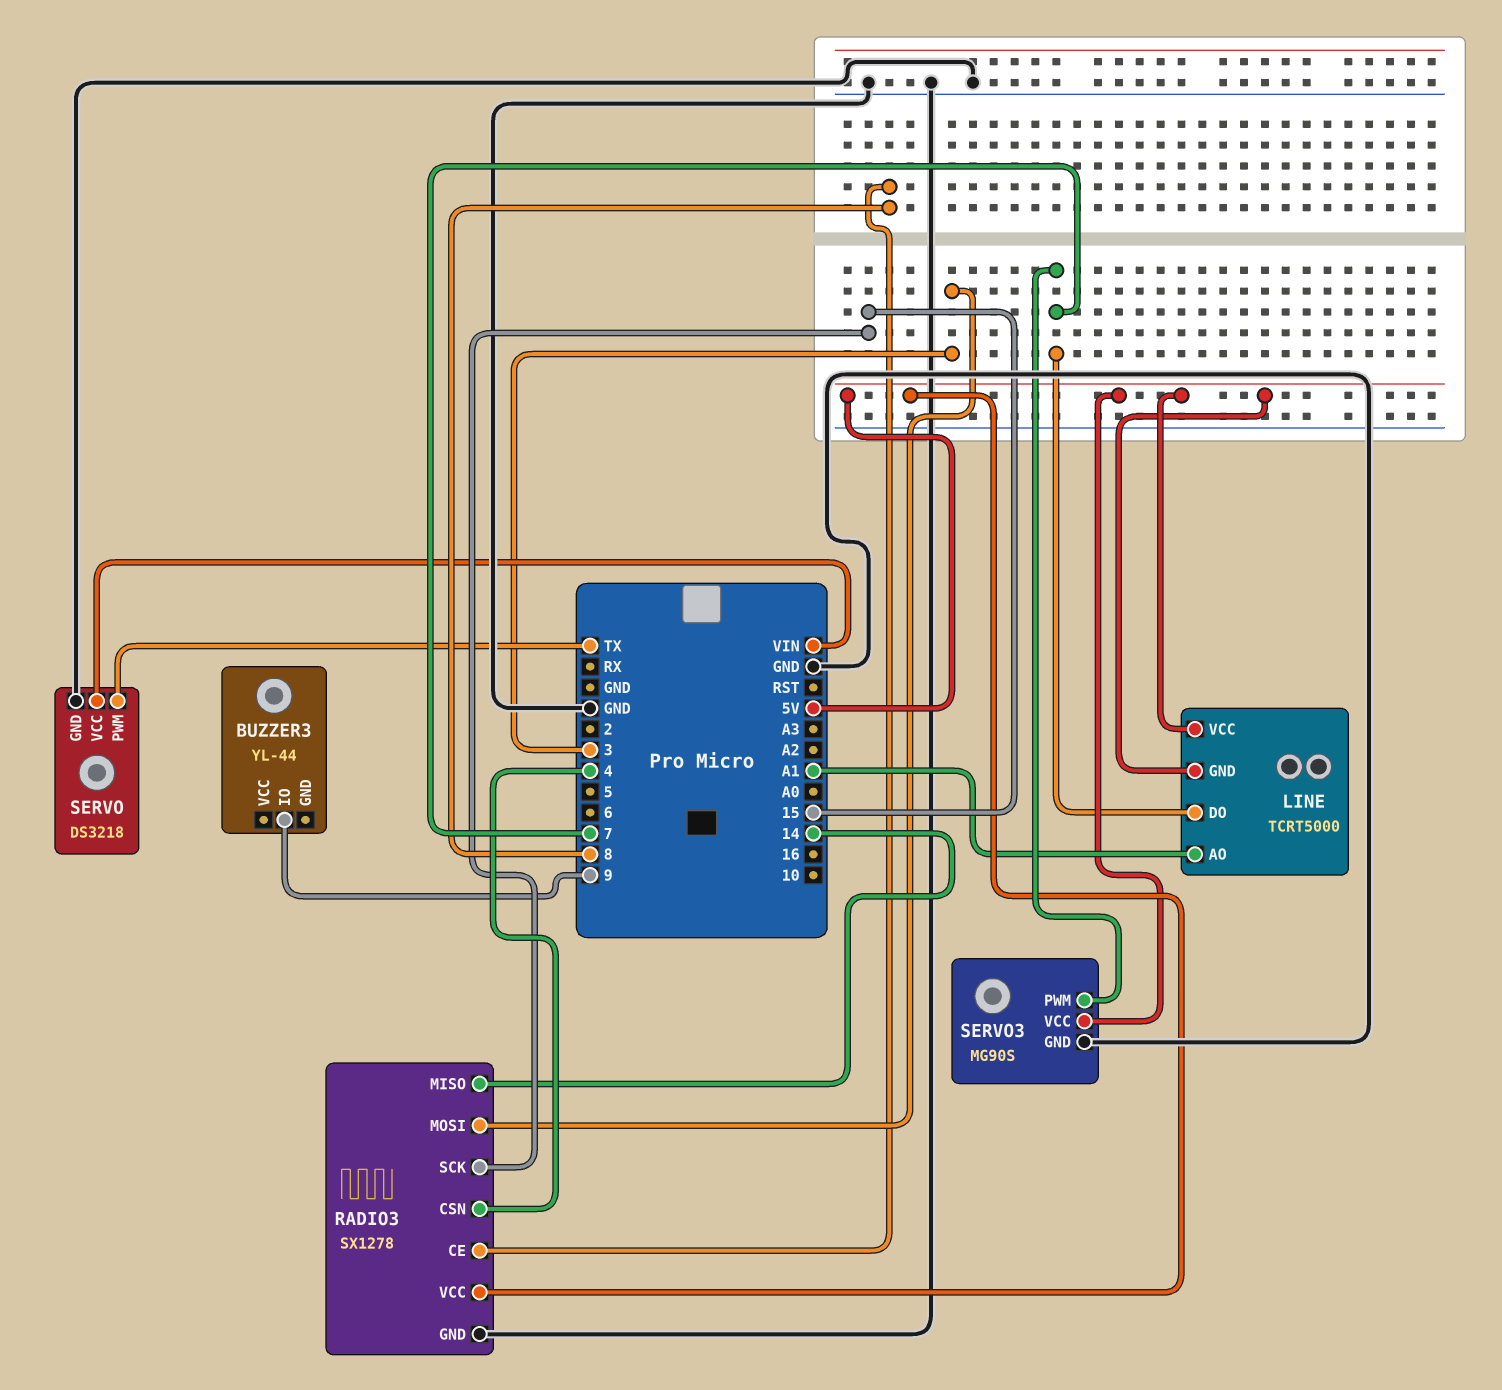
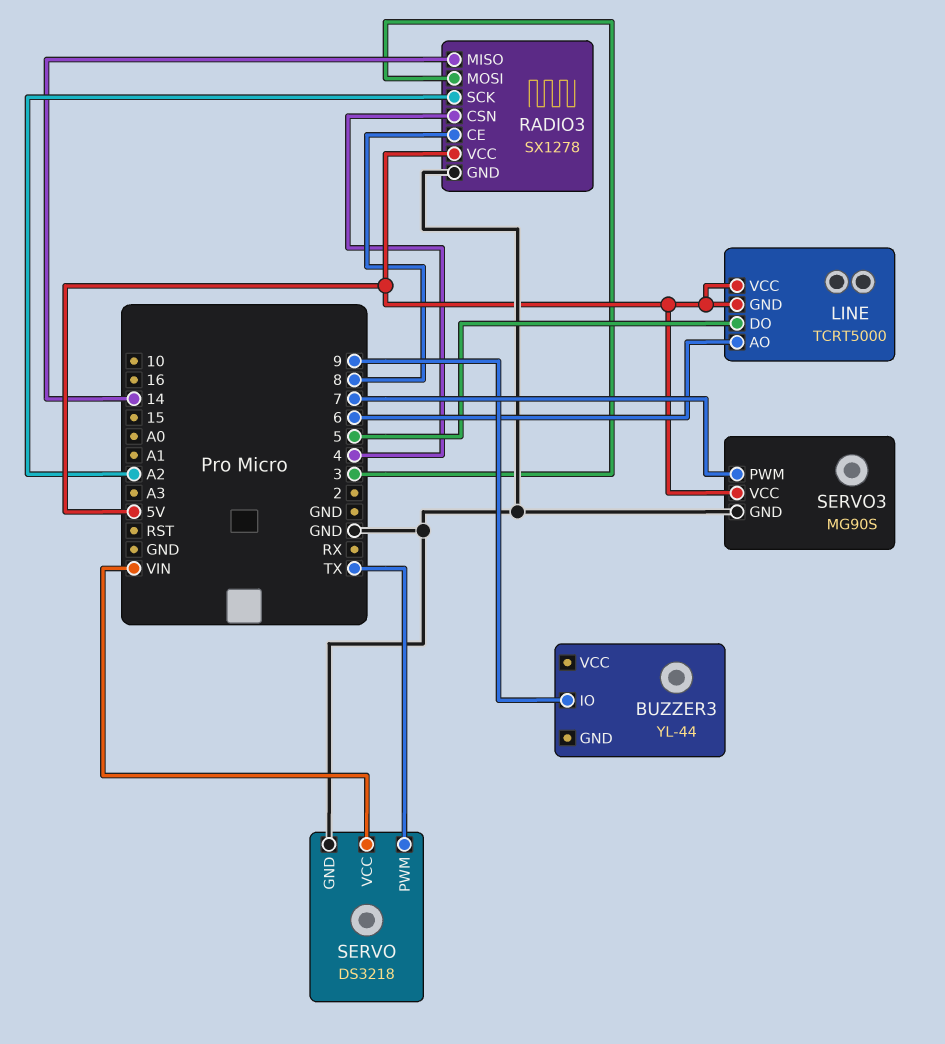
LINE pin AO: A1 -> 6
LINE pin DO: 7 -> 5
RADIO3 pin SCK: 15 -> A2

